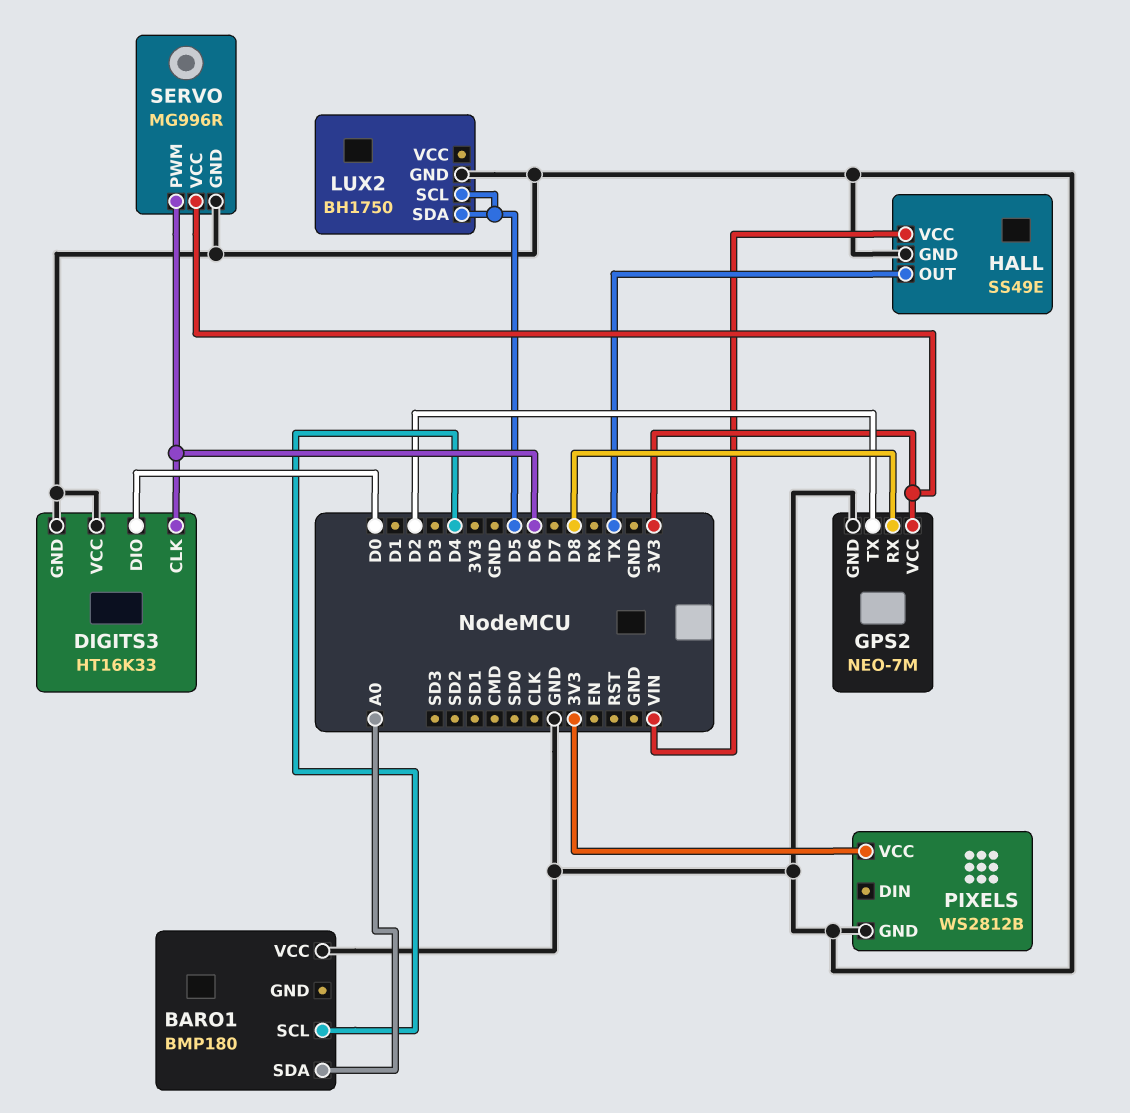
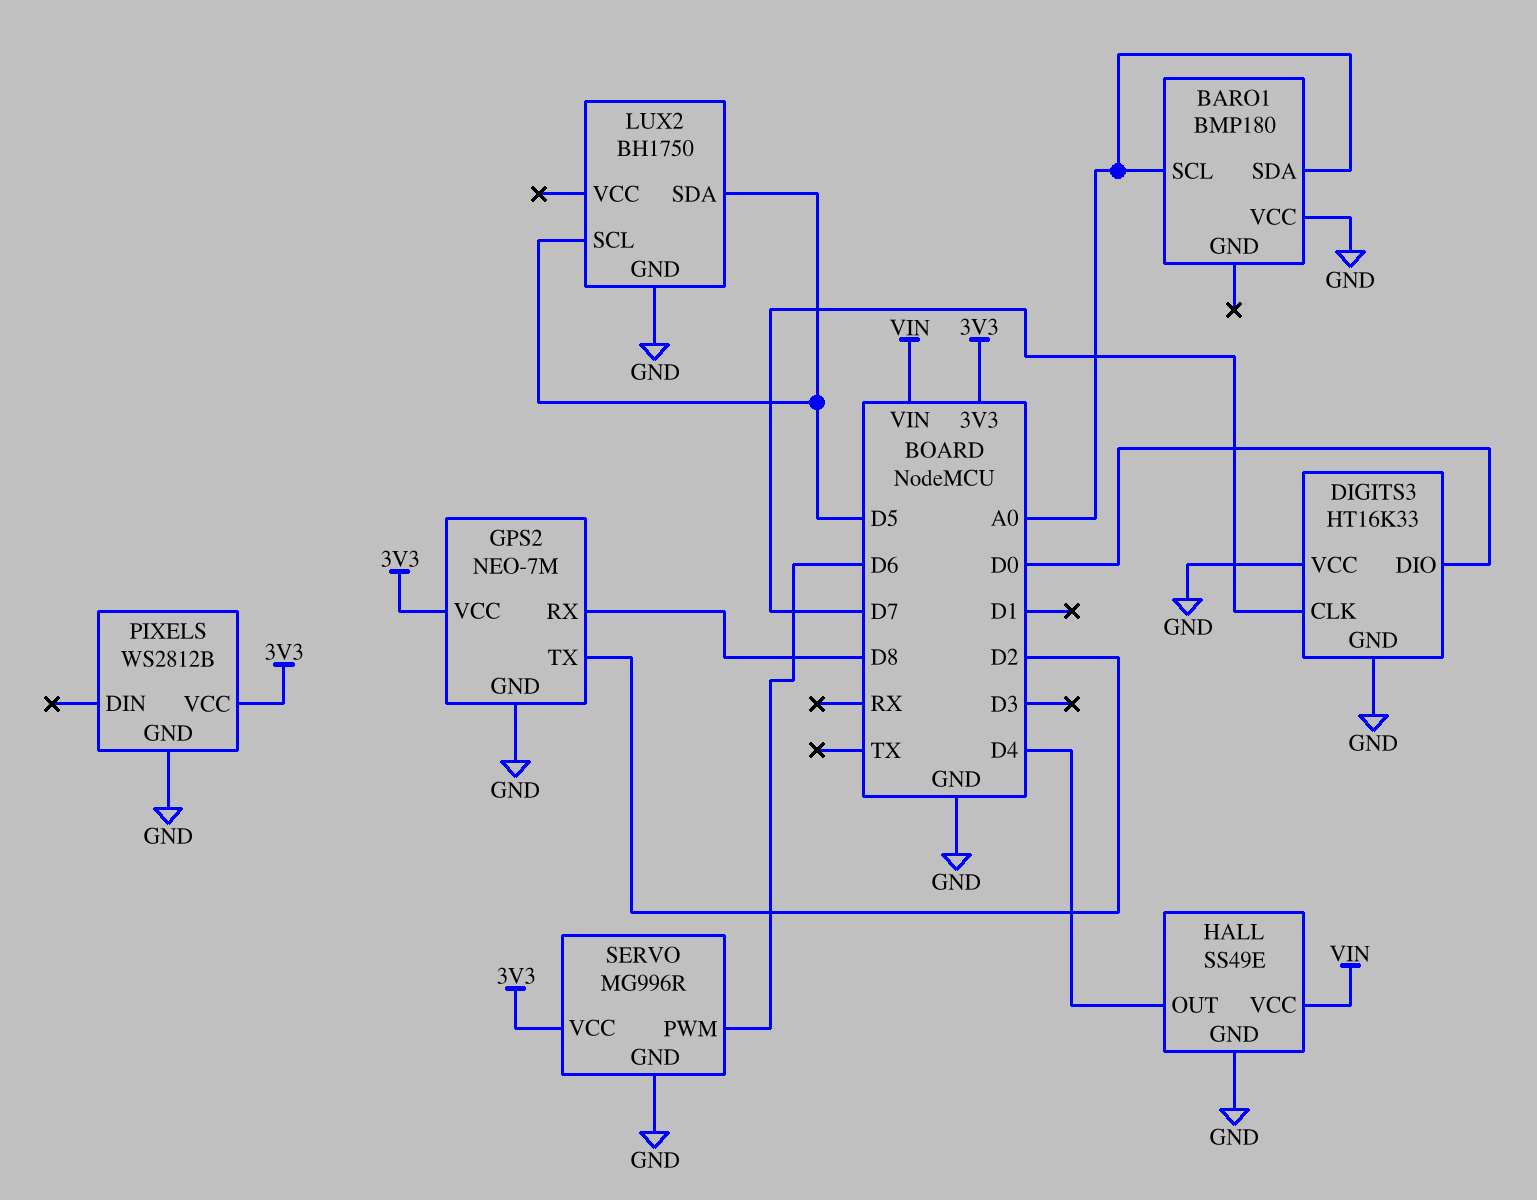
BARO1 pin SCL: D4 -> A0
DIGITS3 pin CLK: D6 -> D7
HALL pin OUT: TX -> D4

